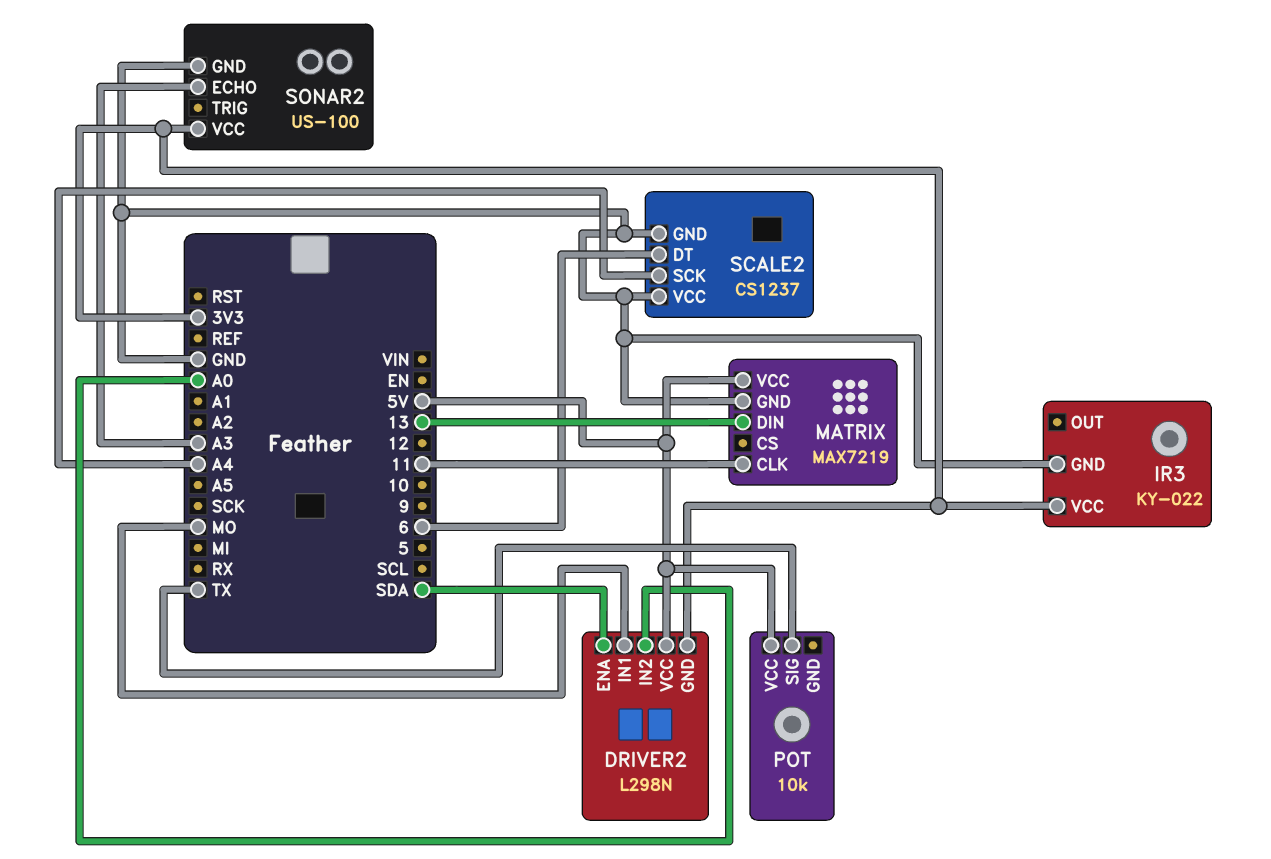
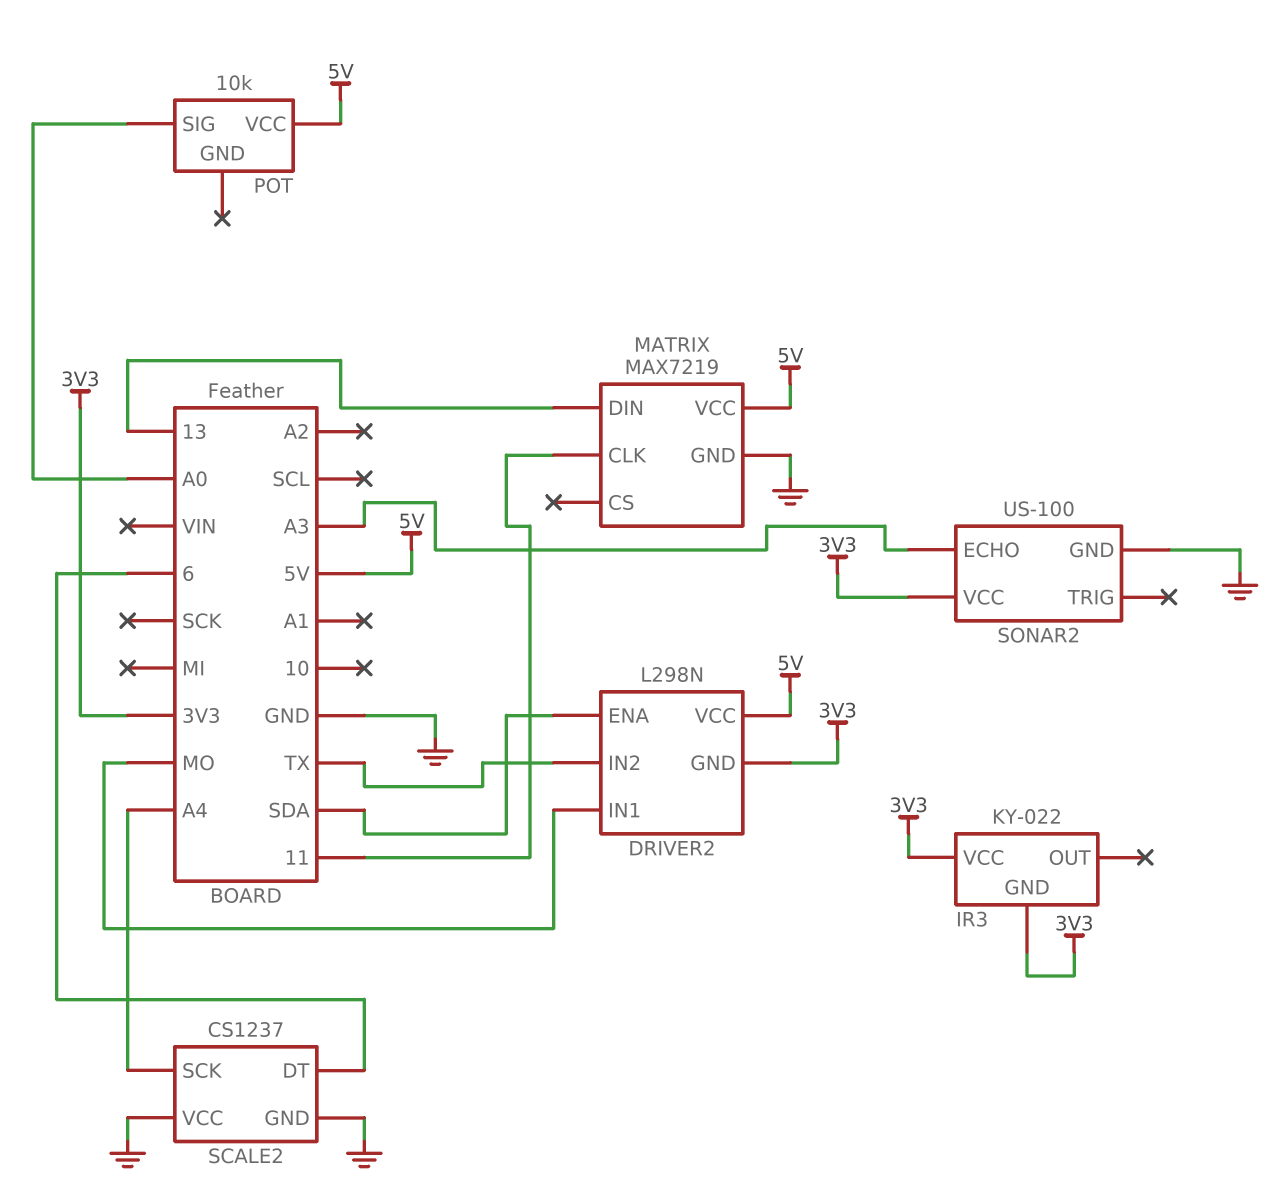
DRIVER2 pin IN2: A0 -> TX
IR3 pin GND: GND -> 3V3
POT pin SIG: TX -> A0

